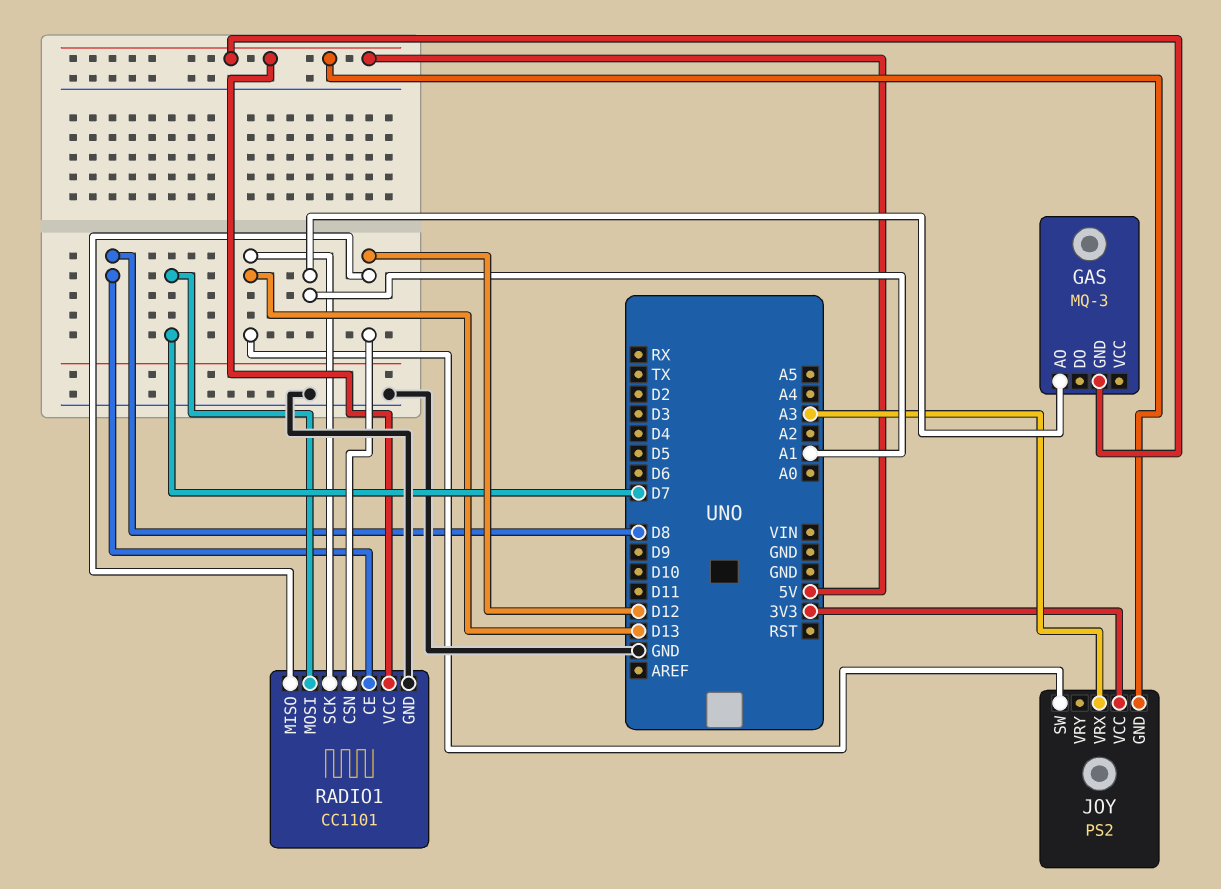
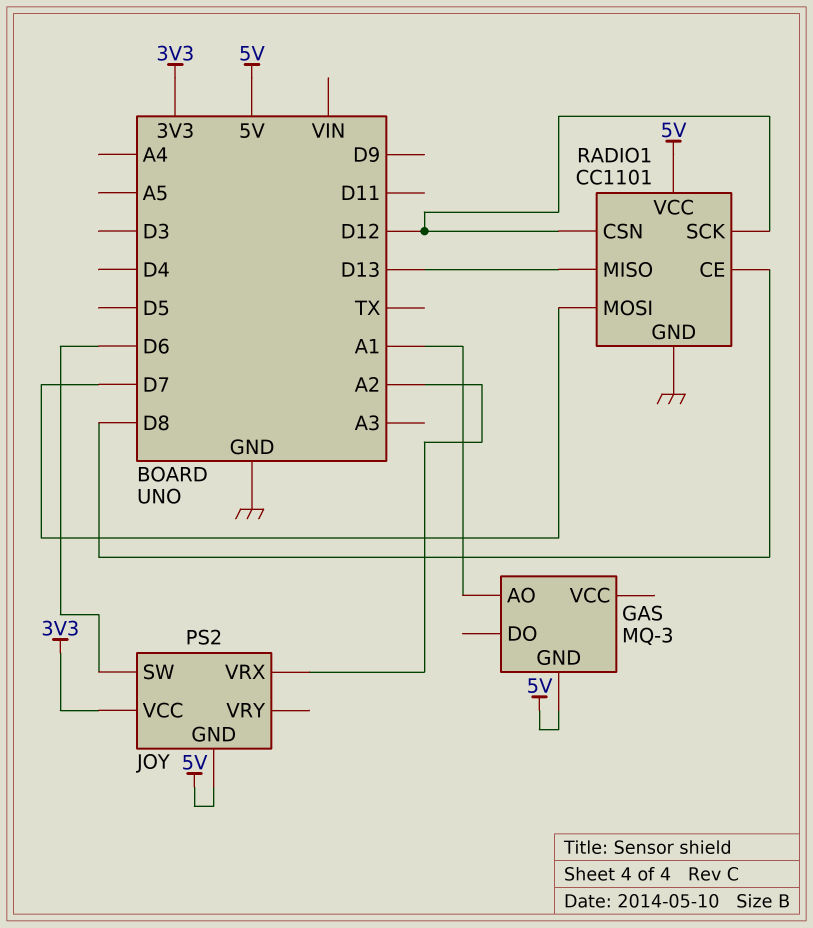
JOY pin SW: D13 -> D6
JOY pin VRX: A3 -> A2
RADIO1 pin MISO: D12 -> D13
RADIO1 pin SCK: D13 -> D12

